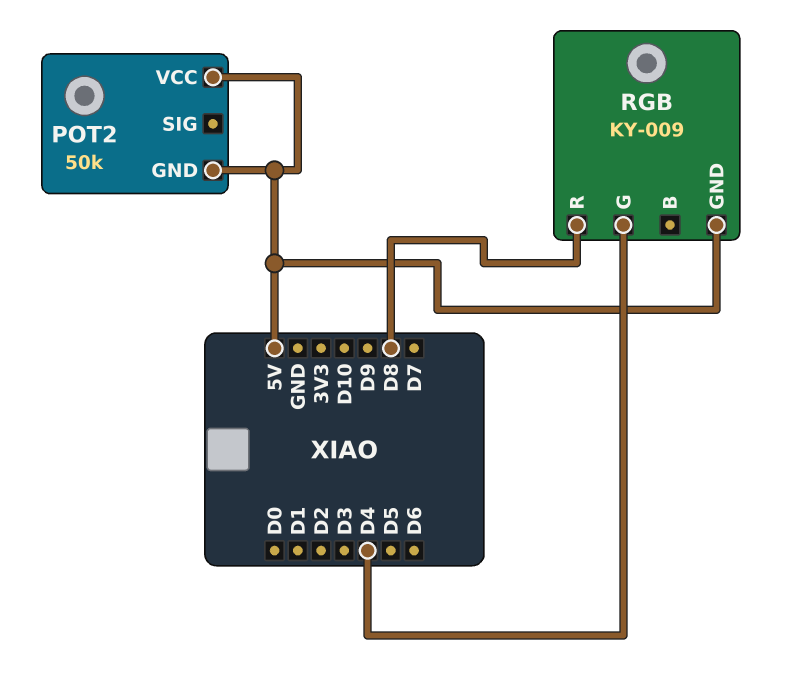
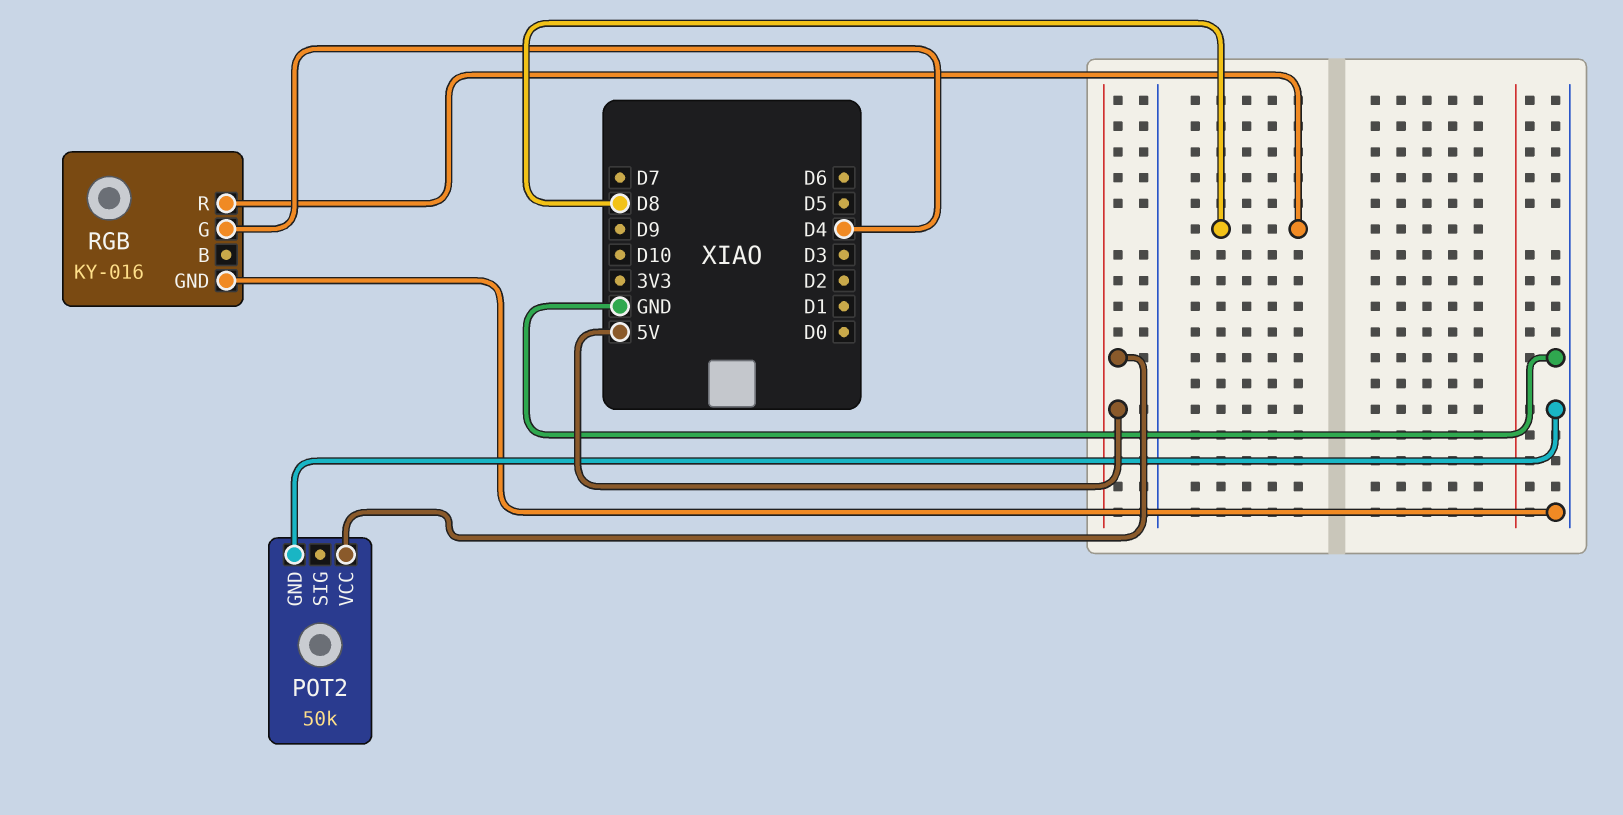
POT2 pin GND: 5V -> GND
RGB: KY-009 -> KY-016
RGB pin GND: 5V -> GND

